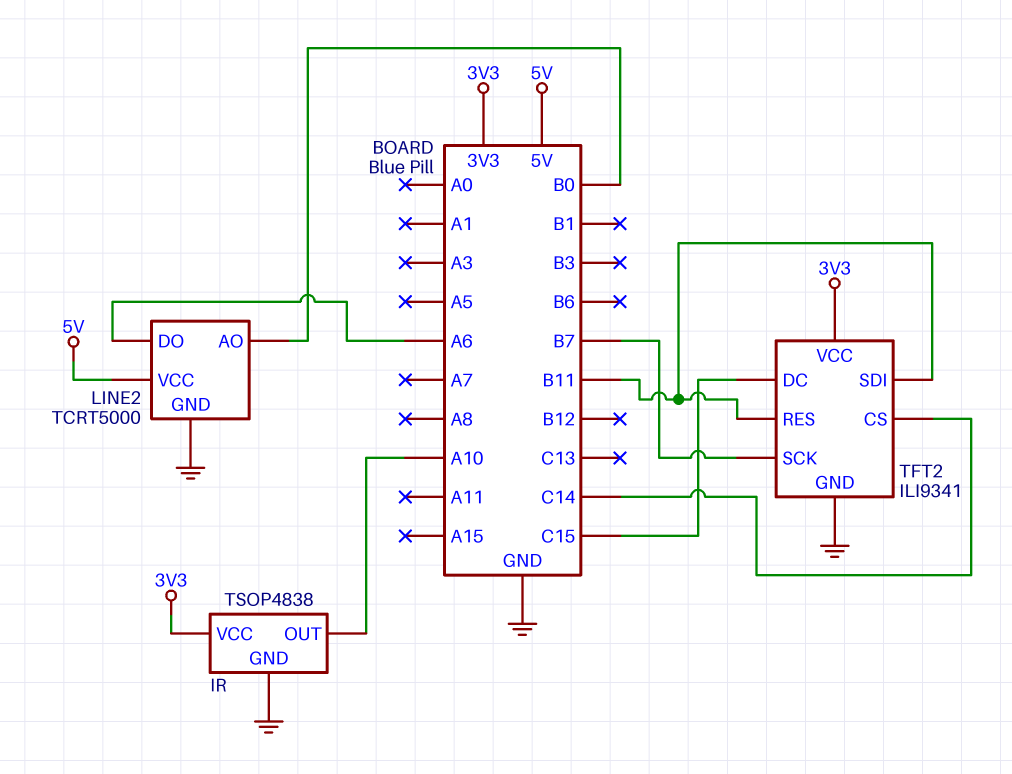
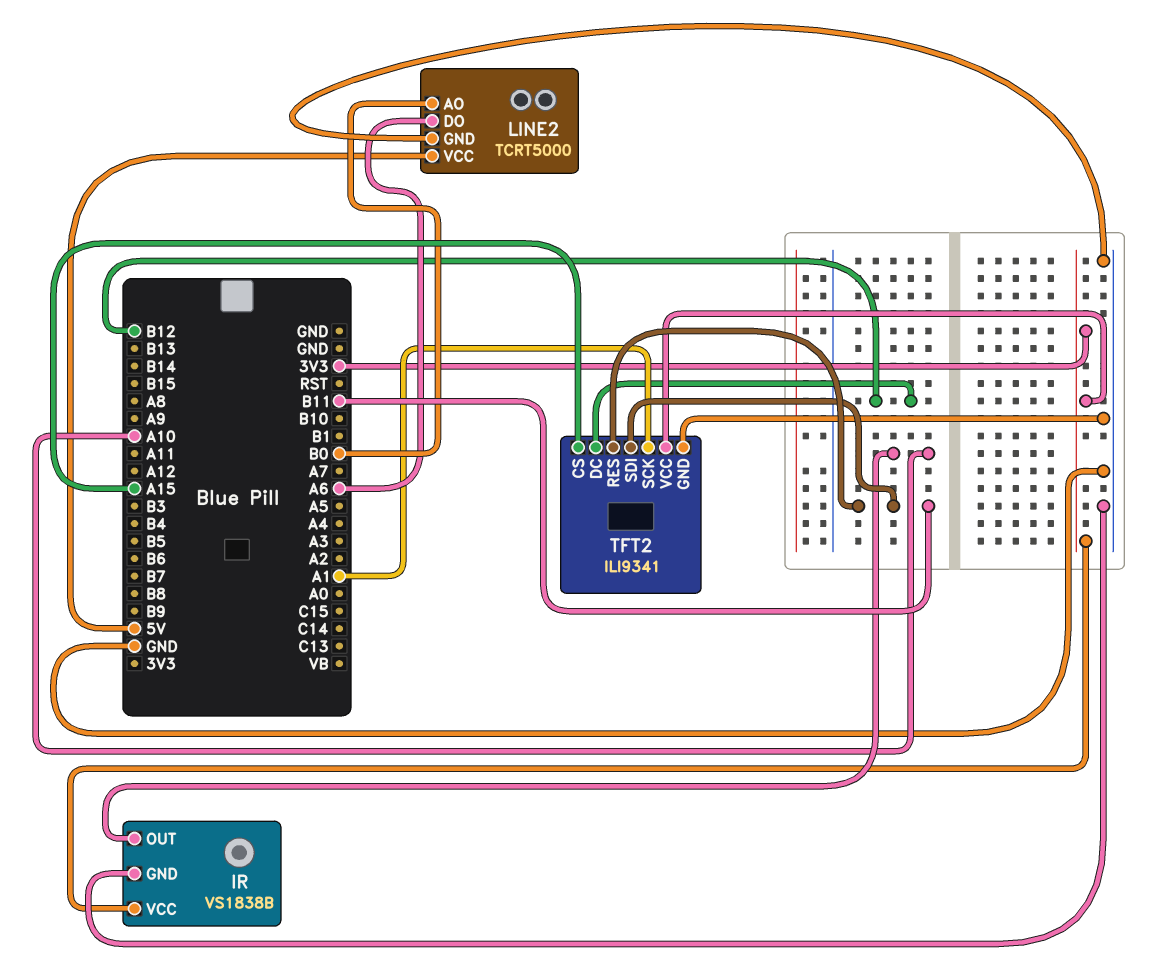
IR: TSOP4838 -> VS1838B
TFT2 pin CS: C14 -> A15
TFT2 pin DC: C15 -> B12
TFT2 pin SCK: B7 -> A1

